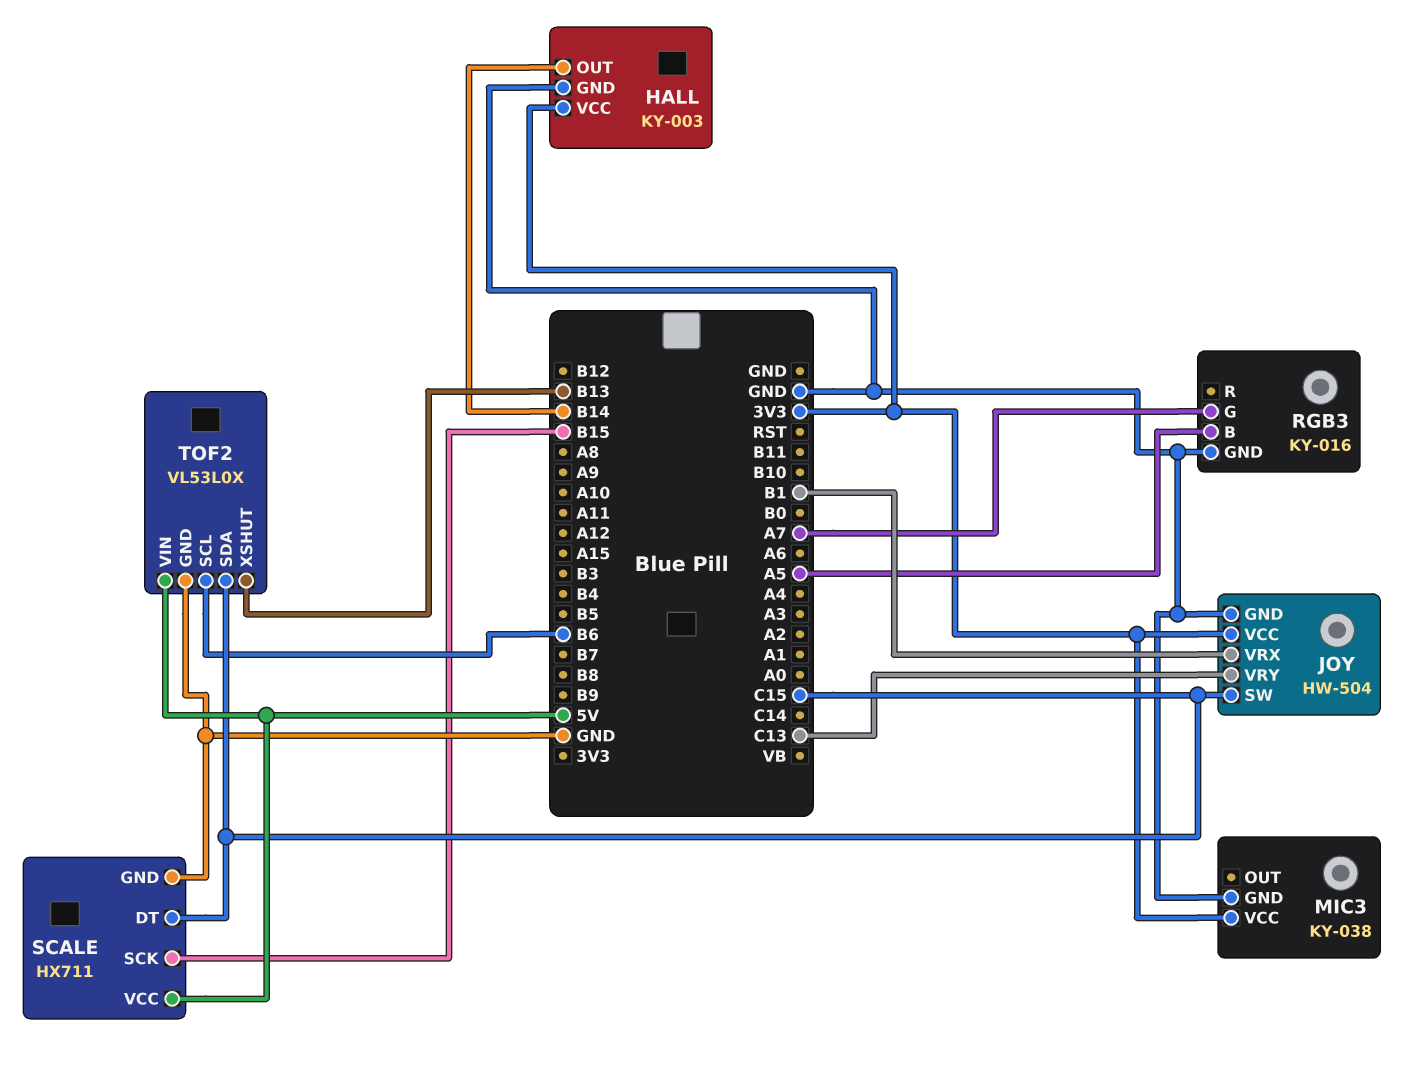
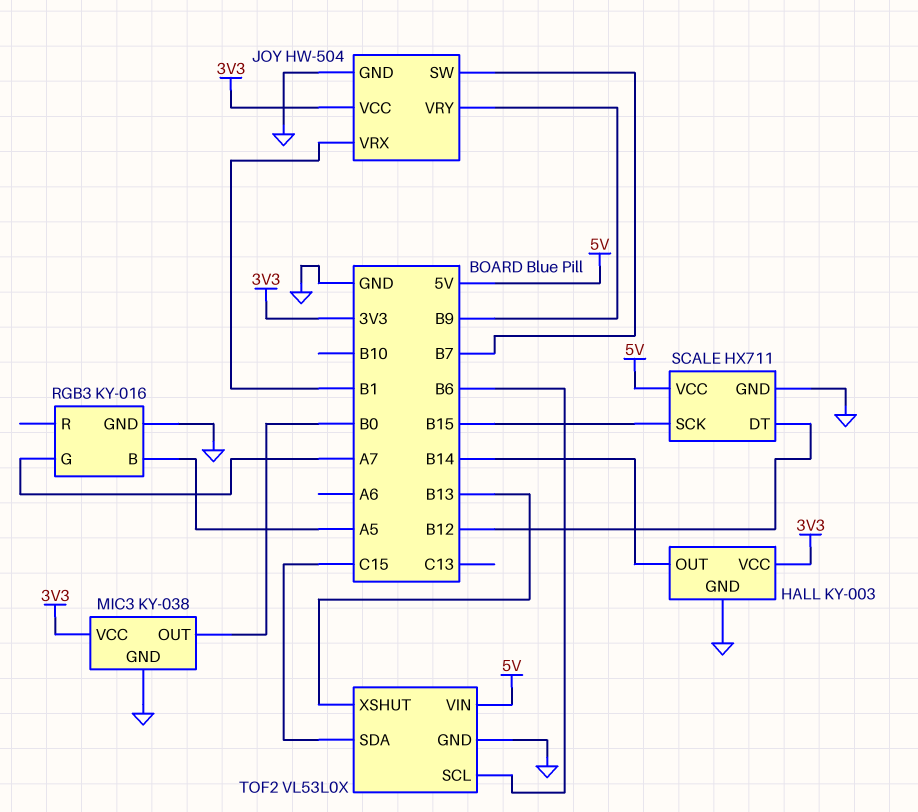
JOY pin SW: C15 -> B7
JOY pin VRY: C13 -> B9
MIC3 pin OUT: none -> B0
SCALE pin DT: C15 -> B12

